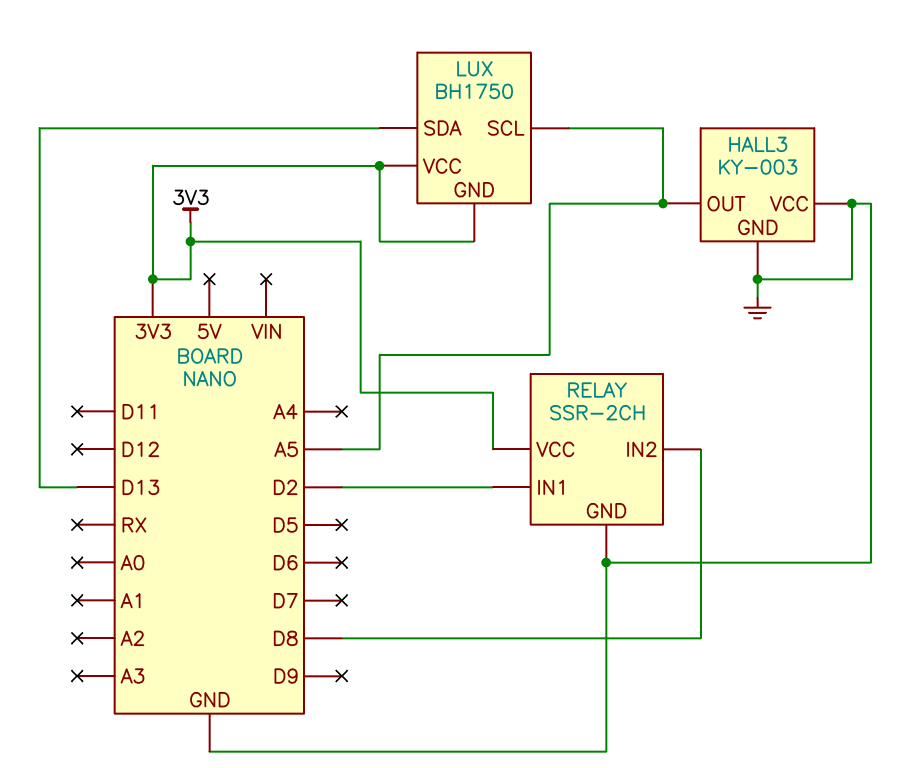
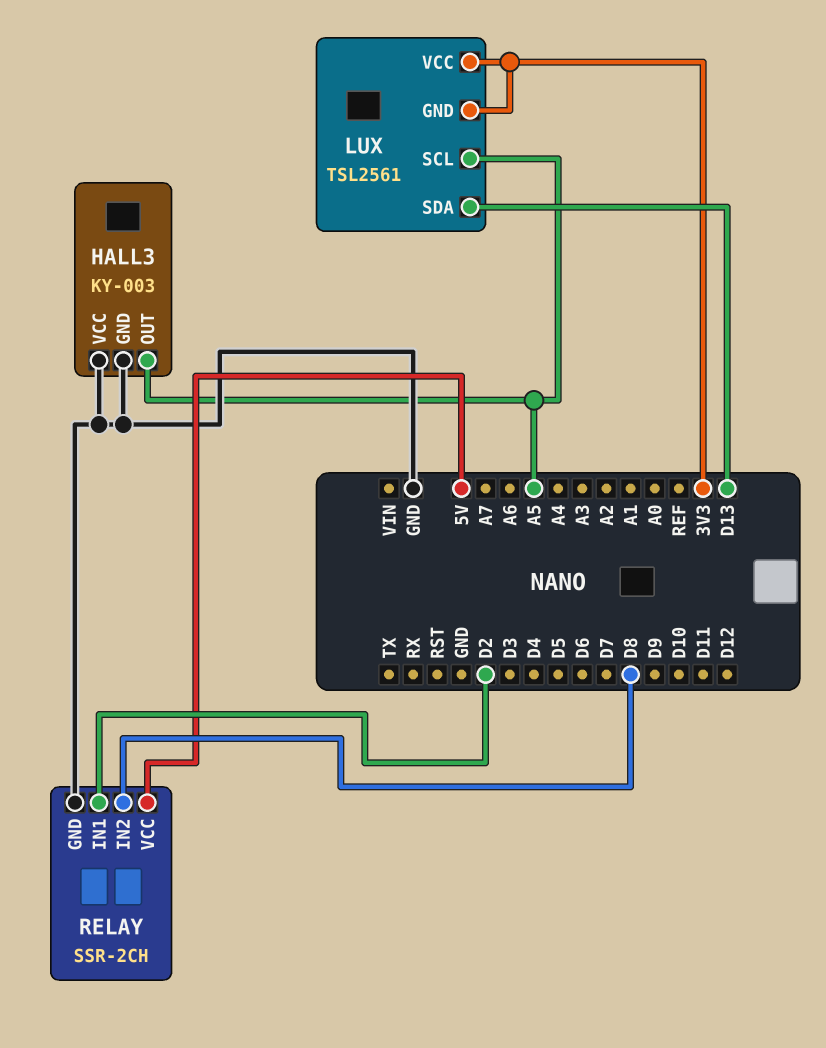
LUX: BH1750 -> TSL2561
RELAY pin VCC: 3V3 -> 5V

